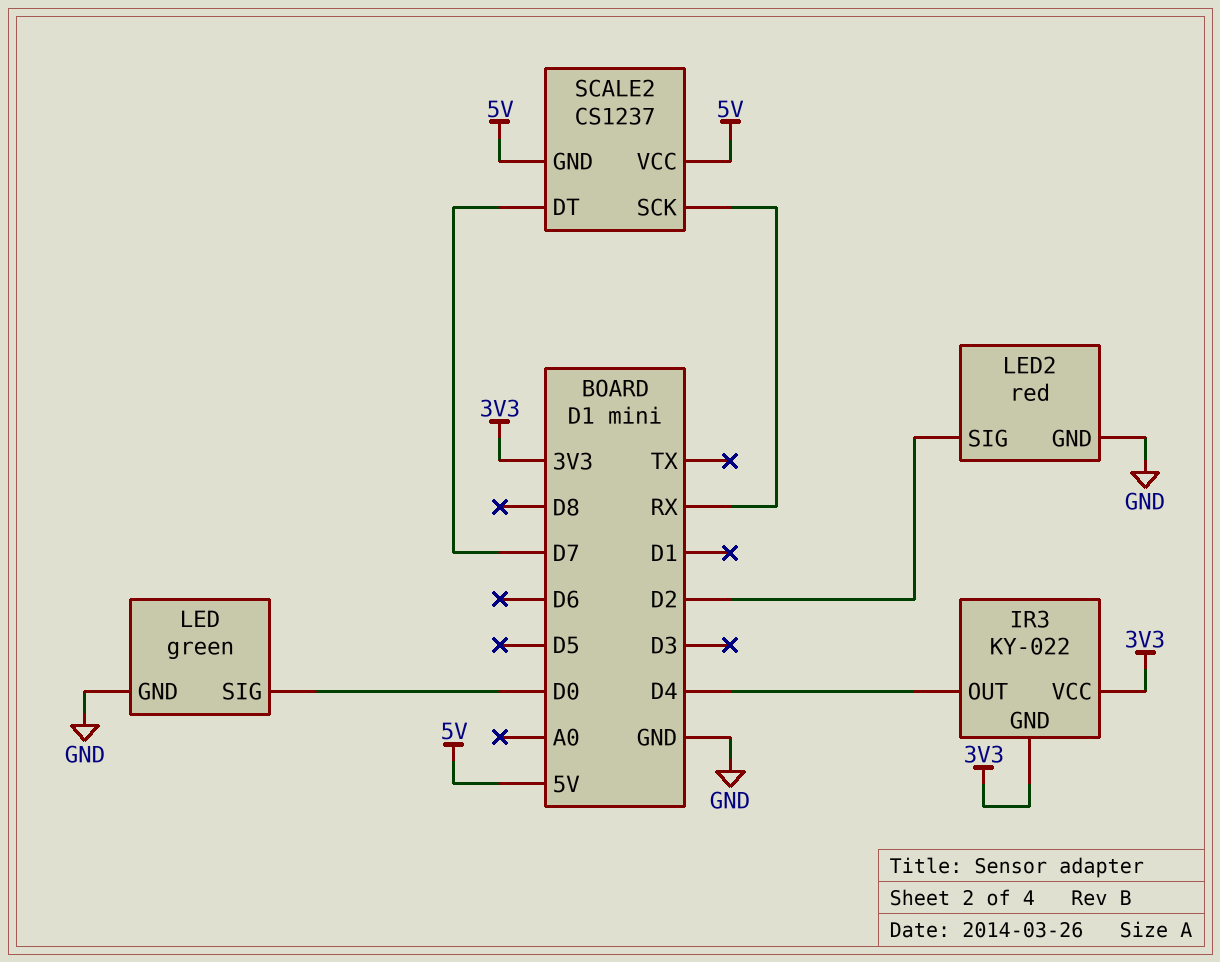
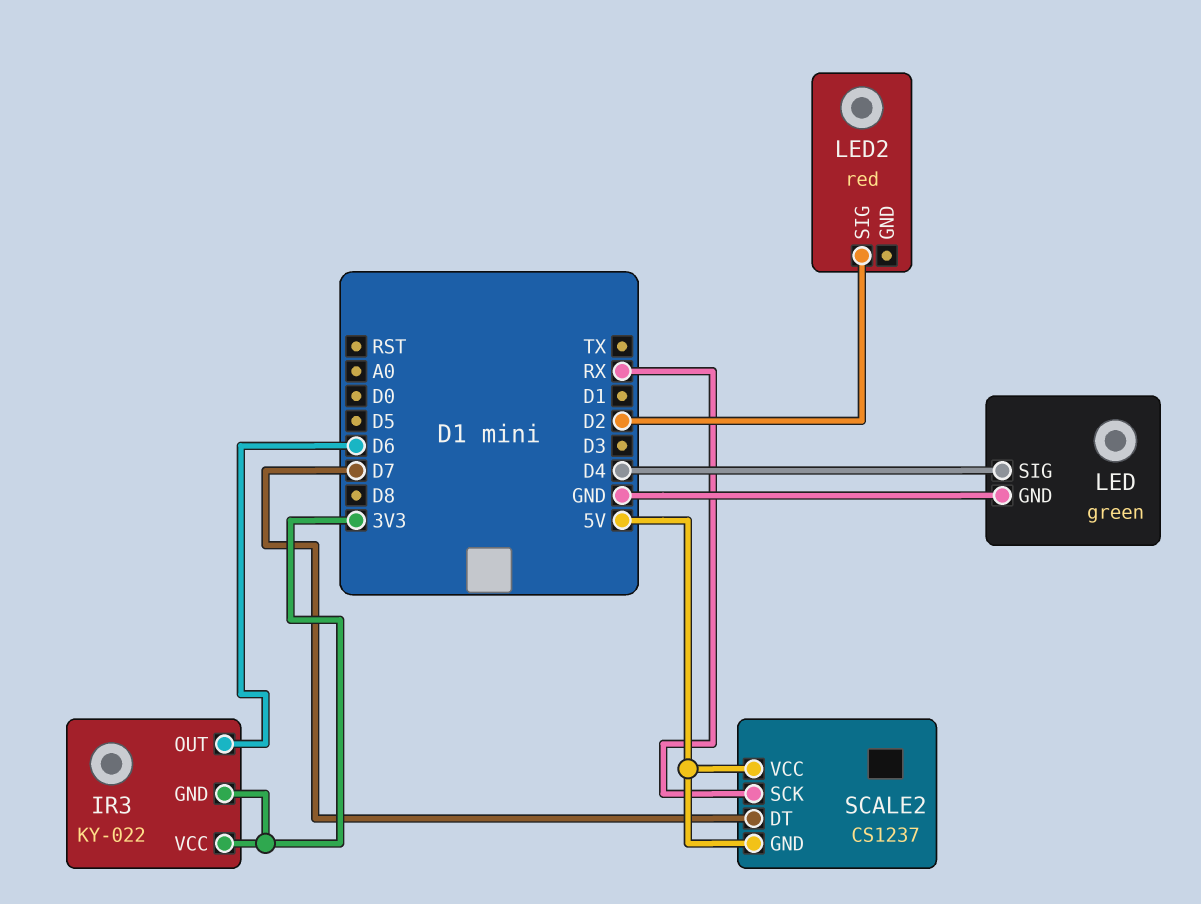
IR3 pin OUT: D4 -> D6
LED pin SIG: D0 -> D4
LED2 pin GND: GND -> none

